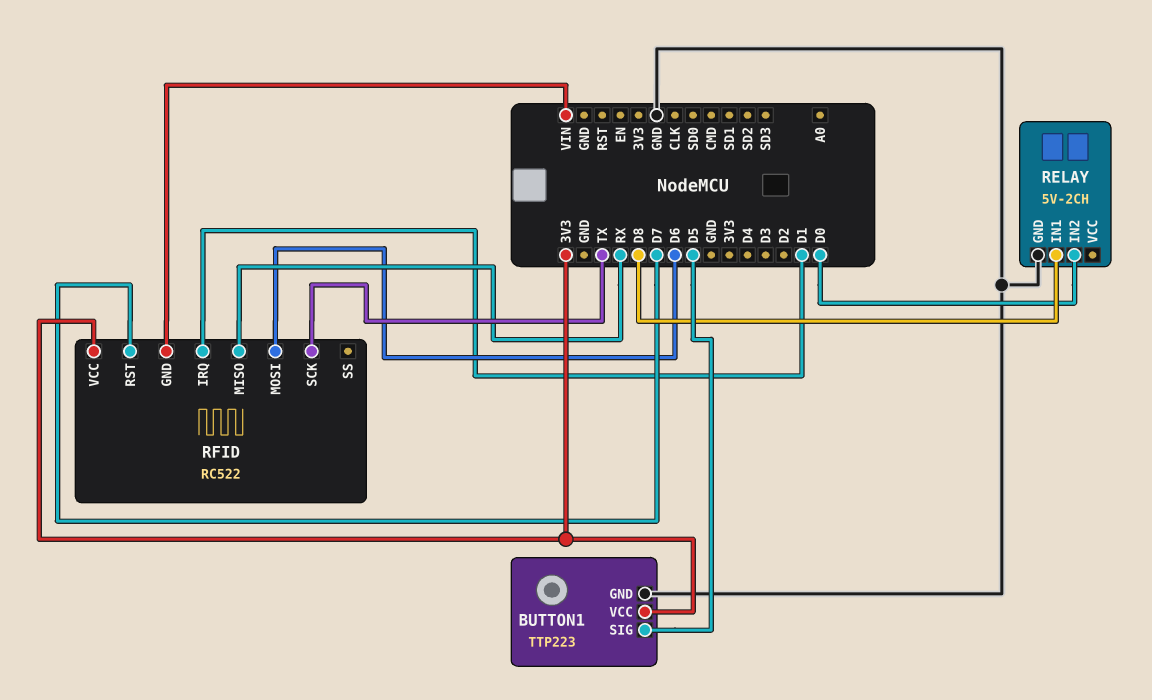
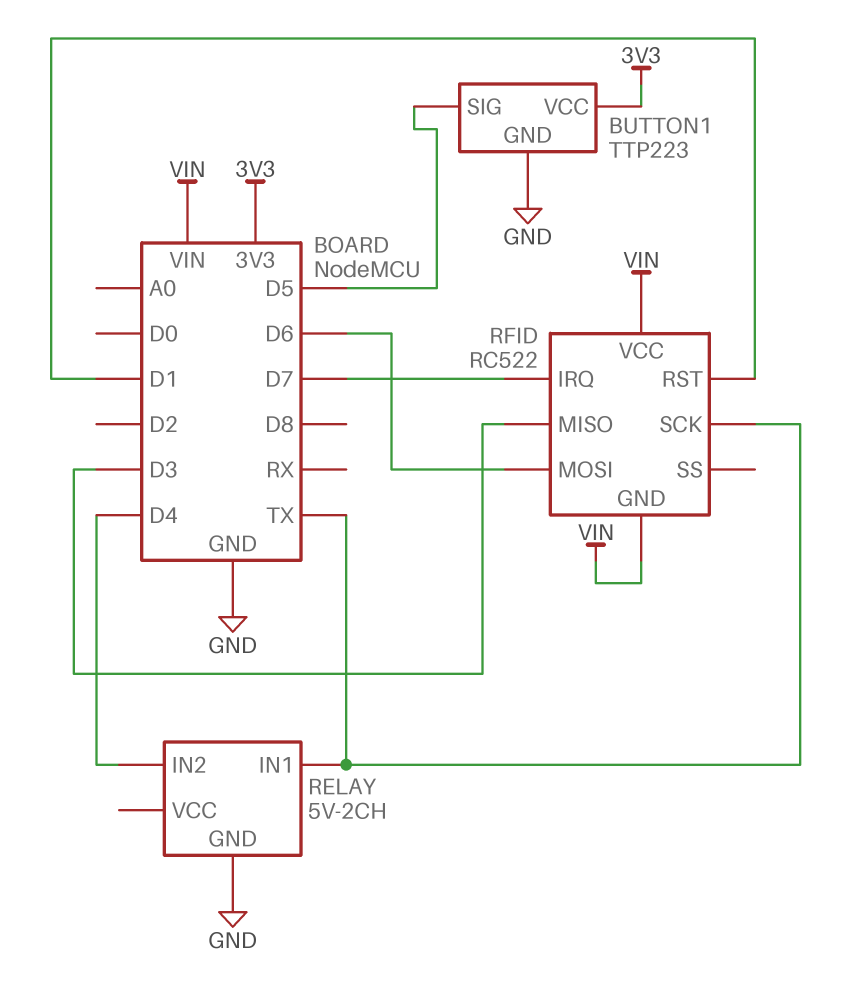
RELAY pin IN1: D8 -> TX
RELAY pin IN2: D0 -> D4
RFID pin IRQ: D1 -> D7
RFID pin MISO: RX -> D3
RFID pin RST: D7 -> D1
RFID pin VCC: 3V3 -> VIN

